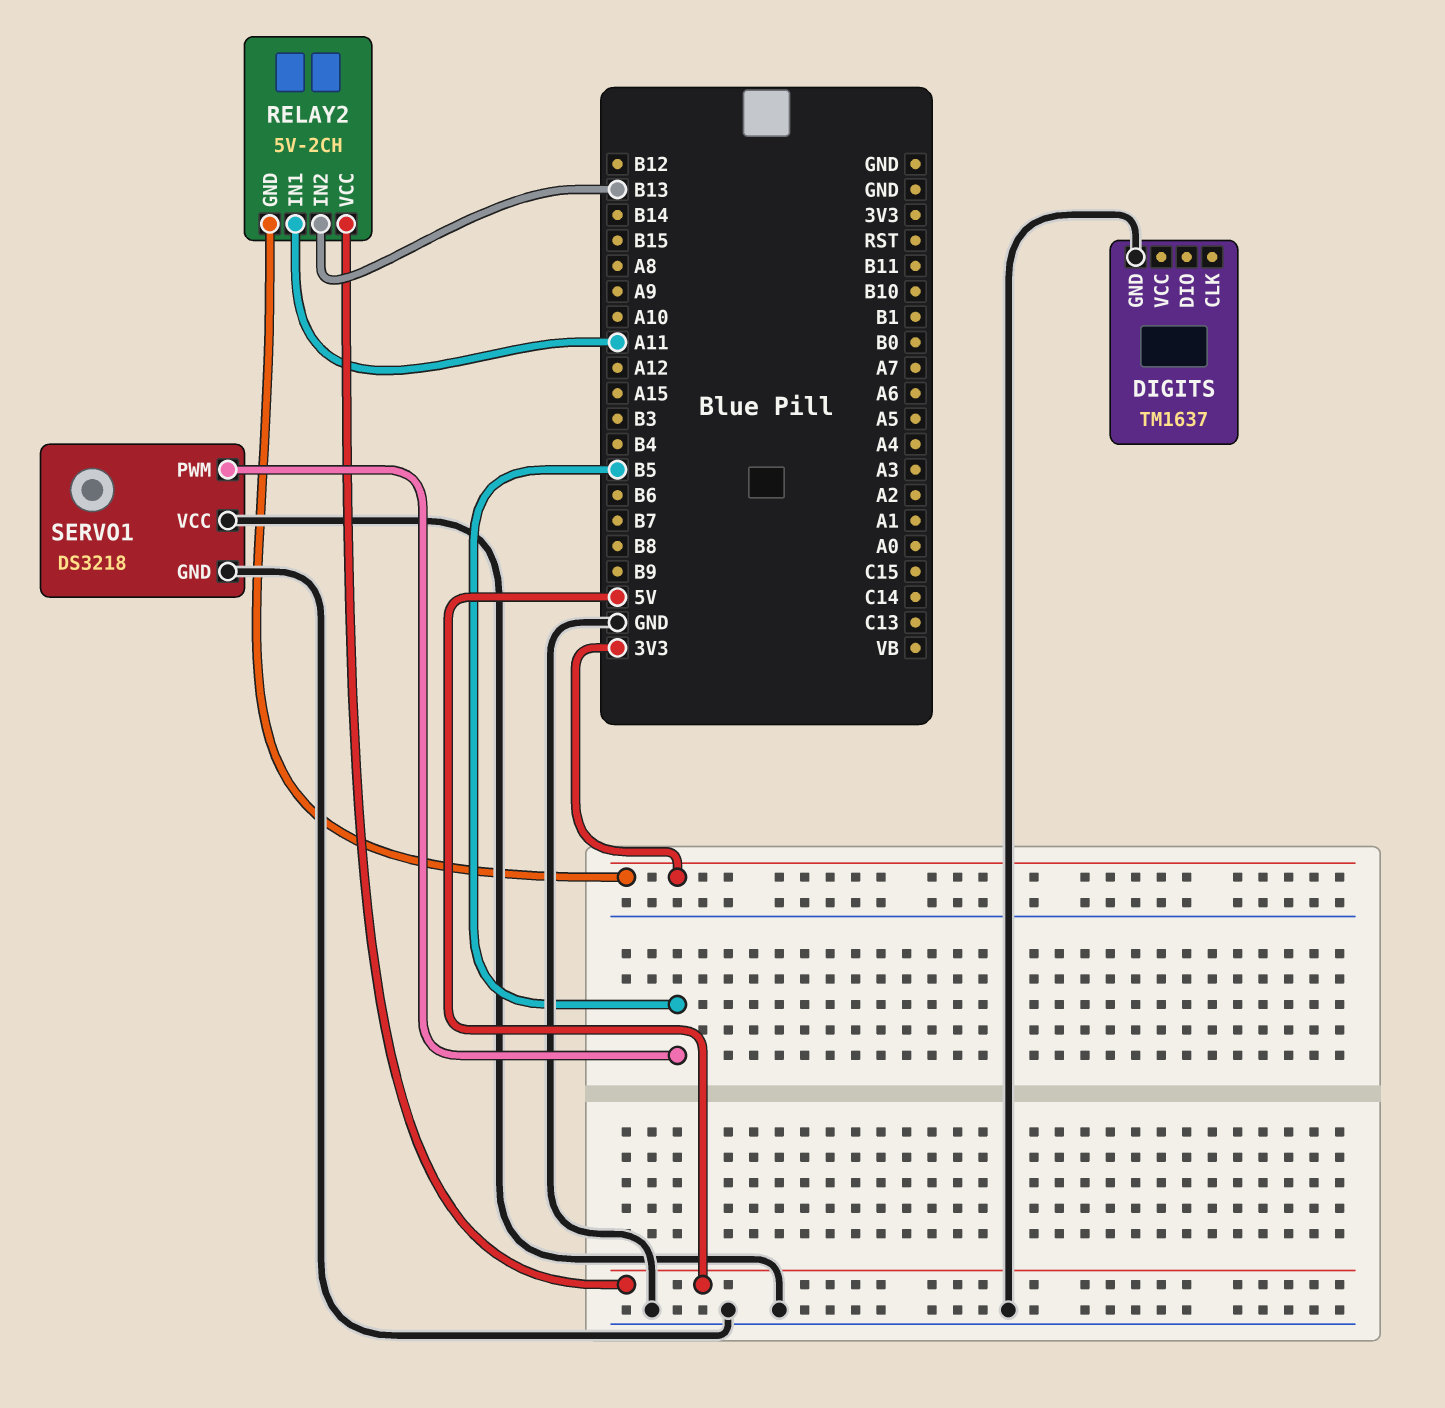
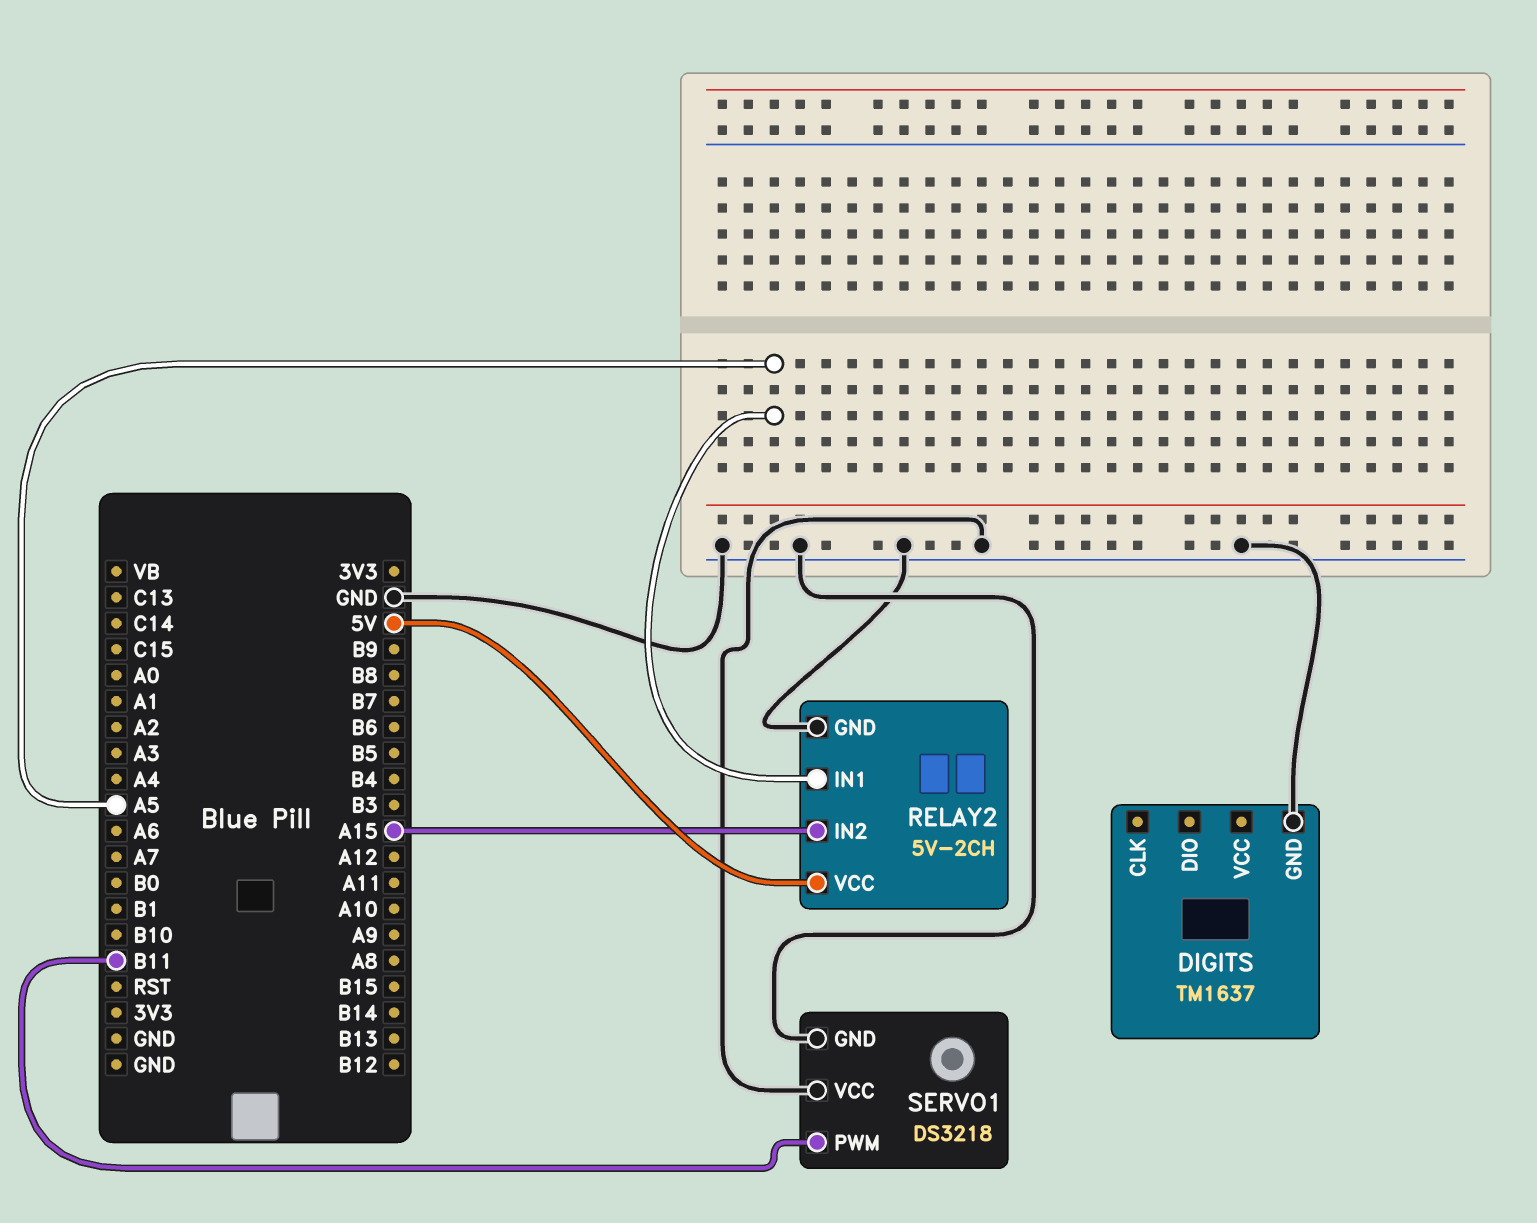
RELAY2 pin GND: 3V3 -> GND
RELAY2 pin IN1: A11 -> A5
RELAY2 pin IN2: B13 -> A15
SERVO1 pin PWM: B5 -> B11

